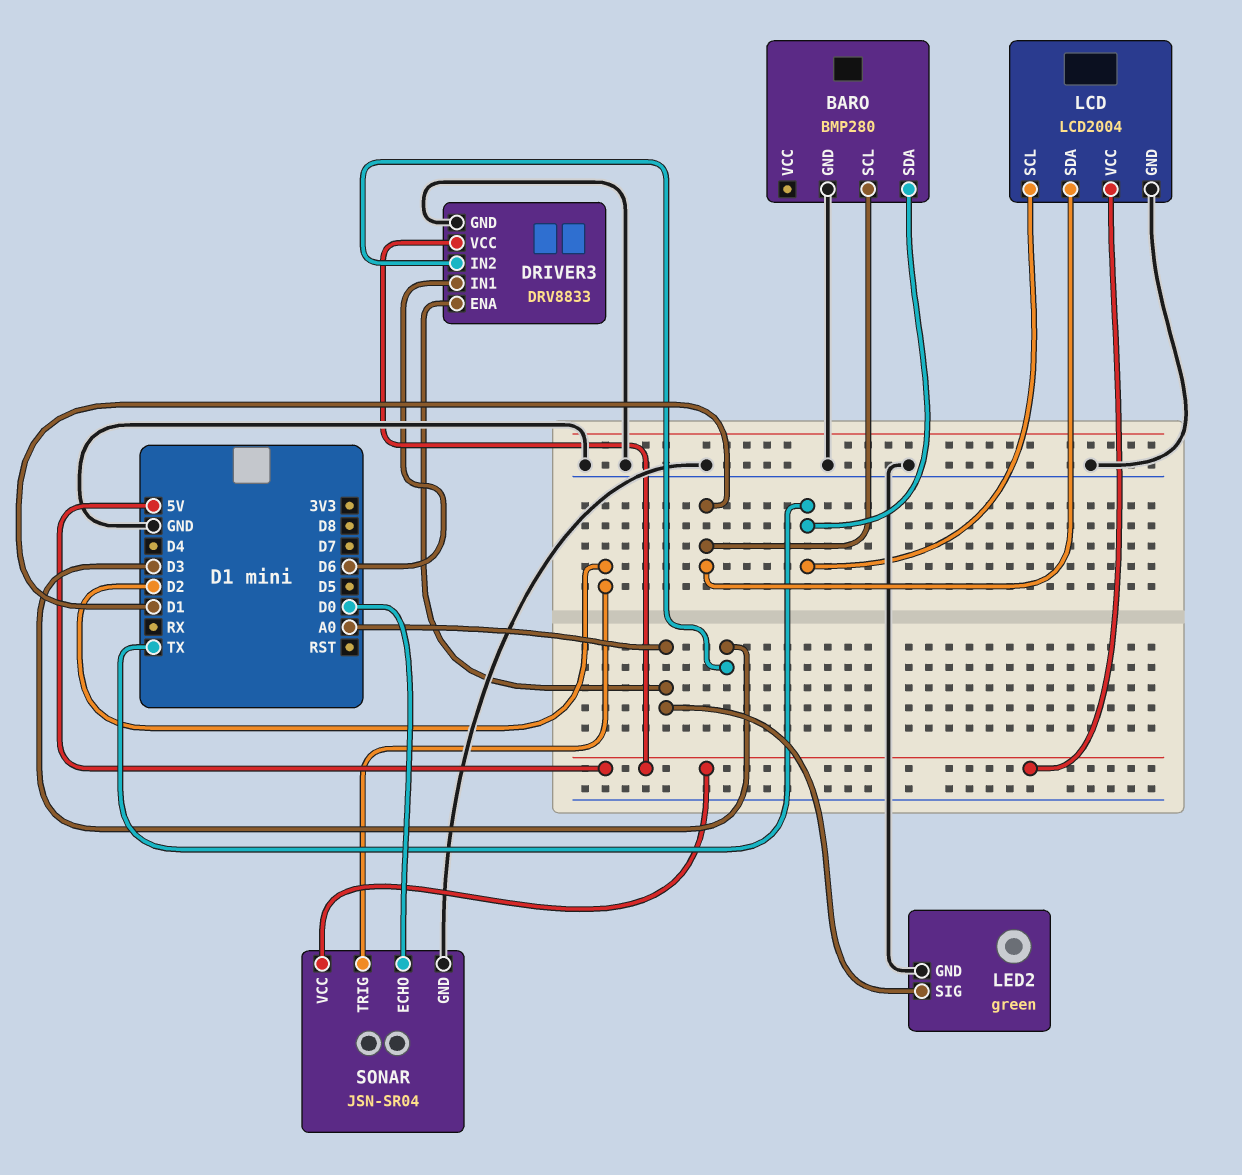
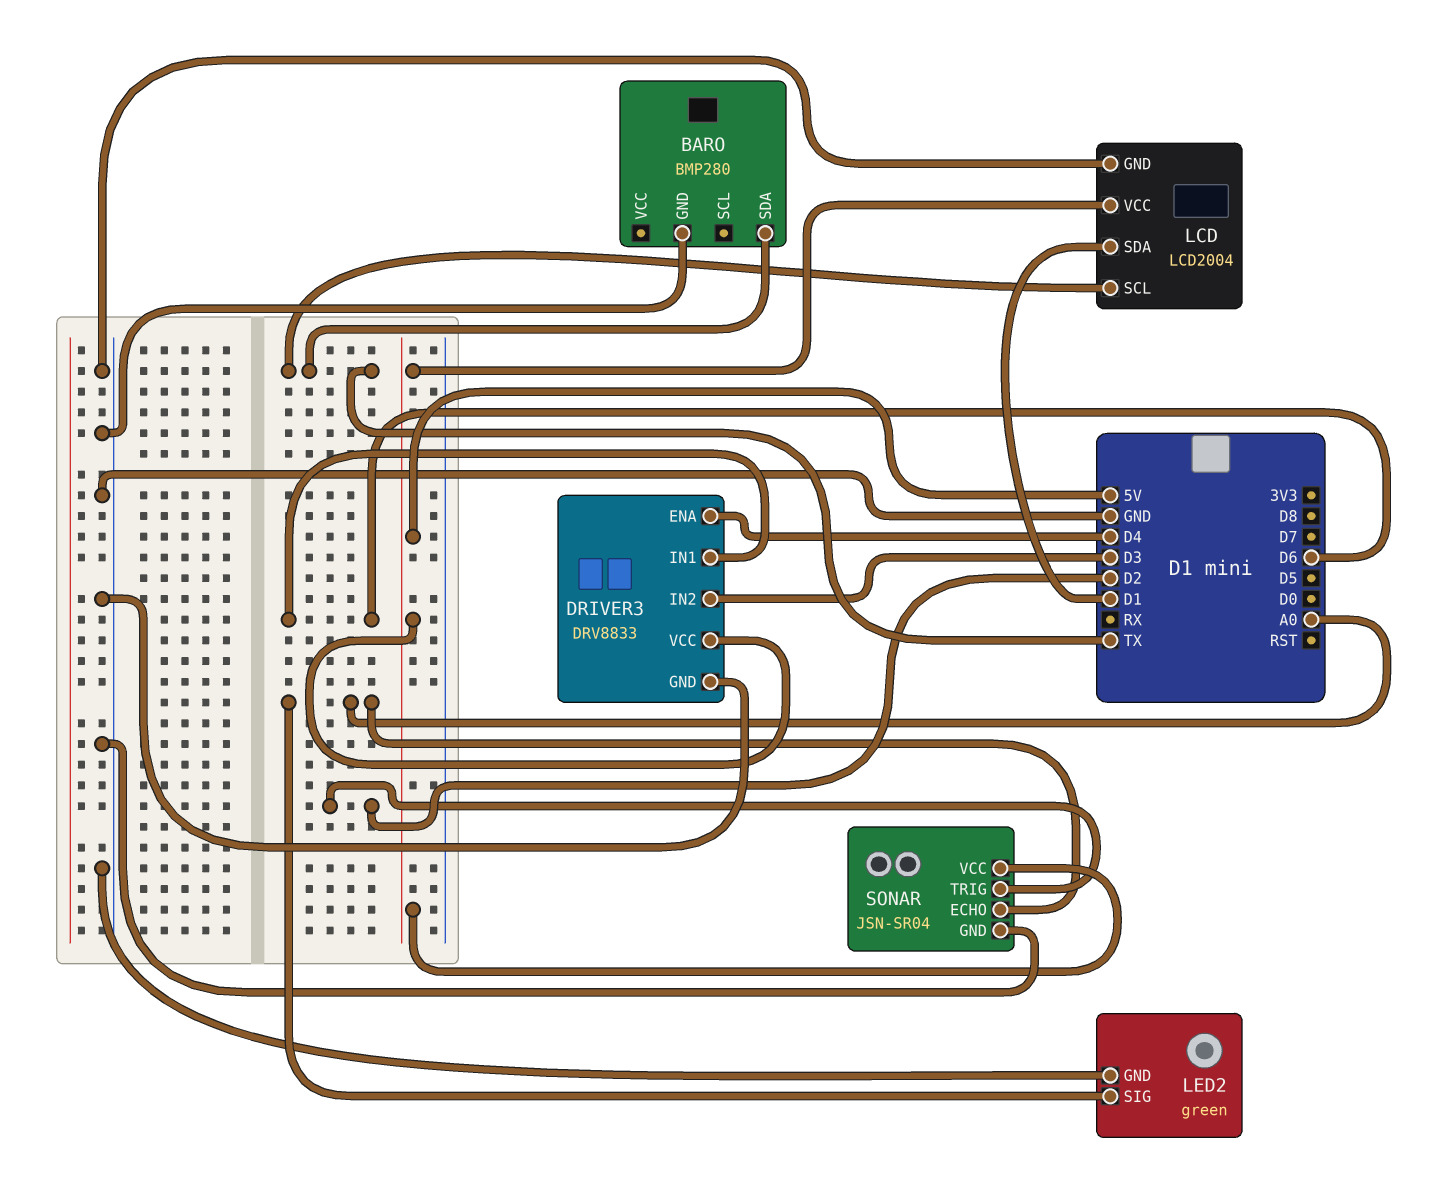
BARO pin SCL: D1 -> none
DRIVER3 pin ENA: A0 -> D4
SONAR pin ECHO: D0 -> A0

